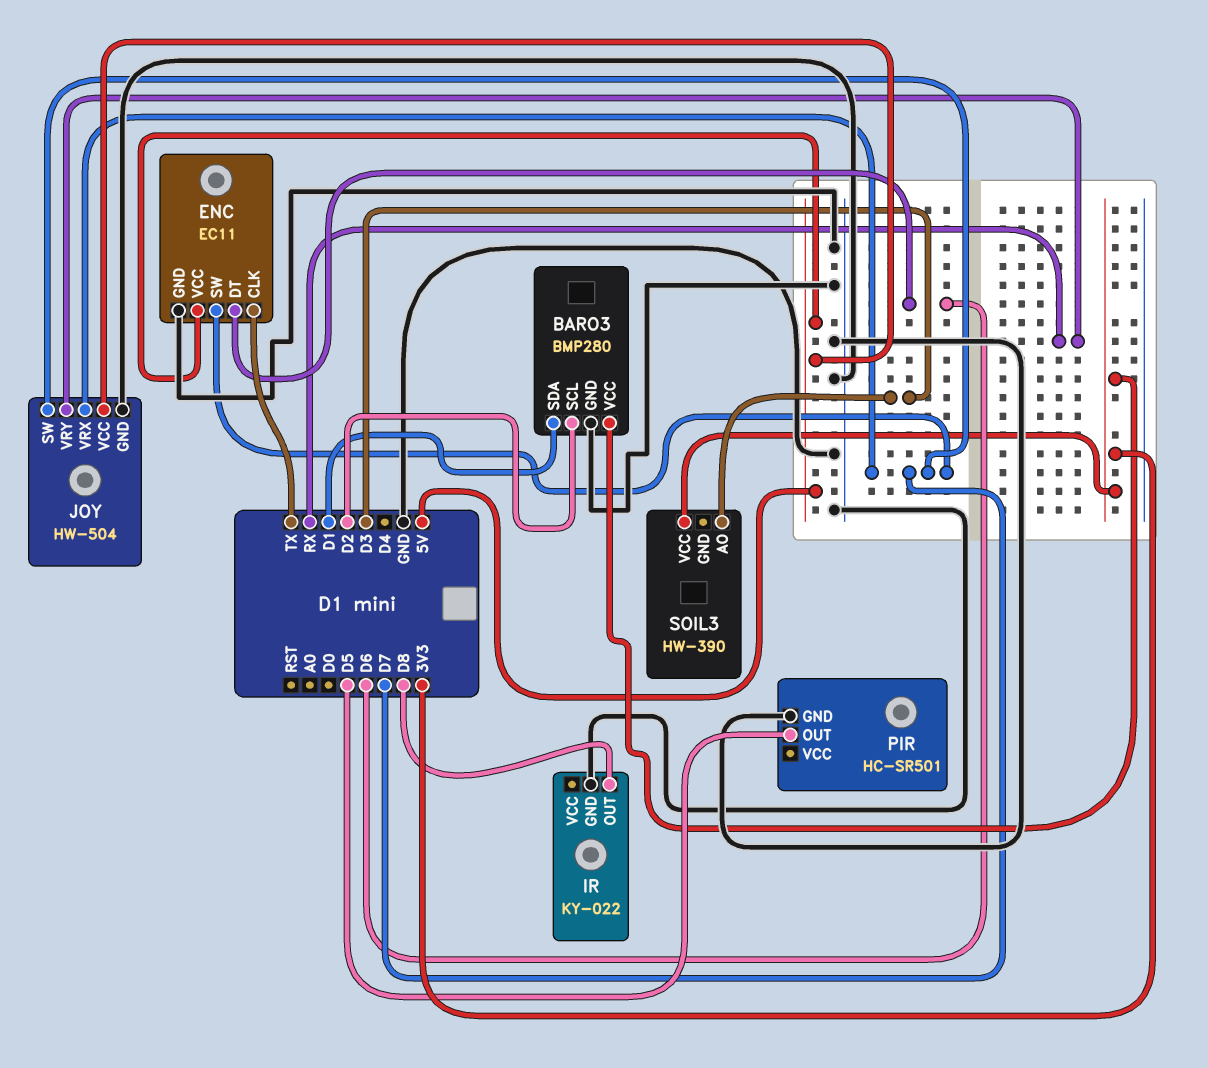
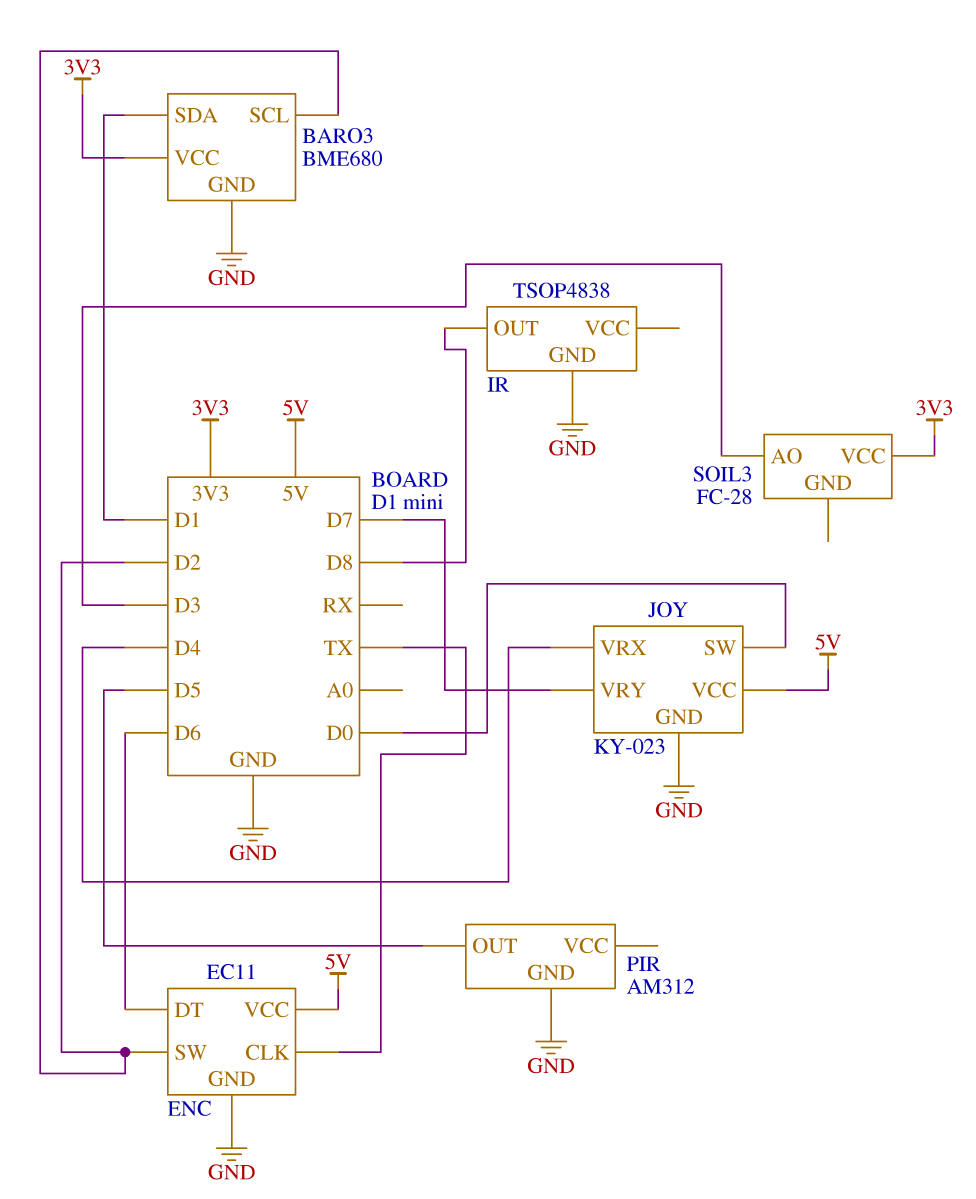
BARO3: BMP280 -> BME680
ENC pin SW: D7 -> D2
IR: KY-022 -> TSOP4838
JOY: HW-504 -> KY-023
JOY pin SW: D7 -> D0
JOY pin VRX: D7 -> D4
JOY pin VRY: RX -> D7
PIR: HC-SR501 -> AM312
SOIL3: HW-390 -> FC-28

